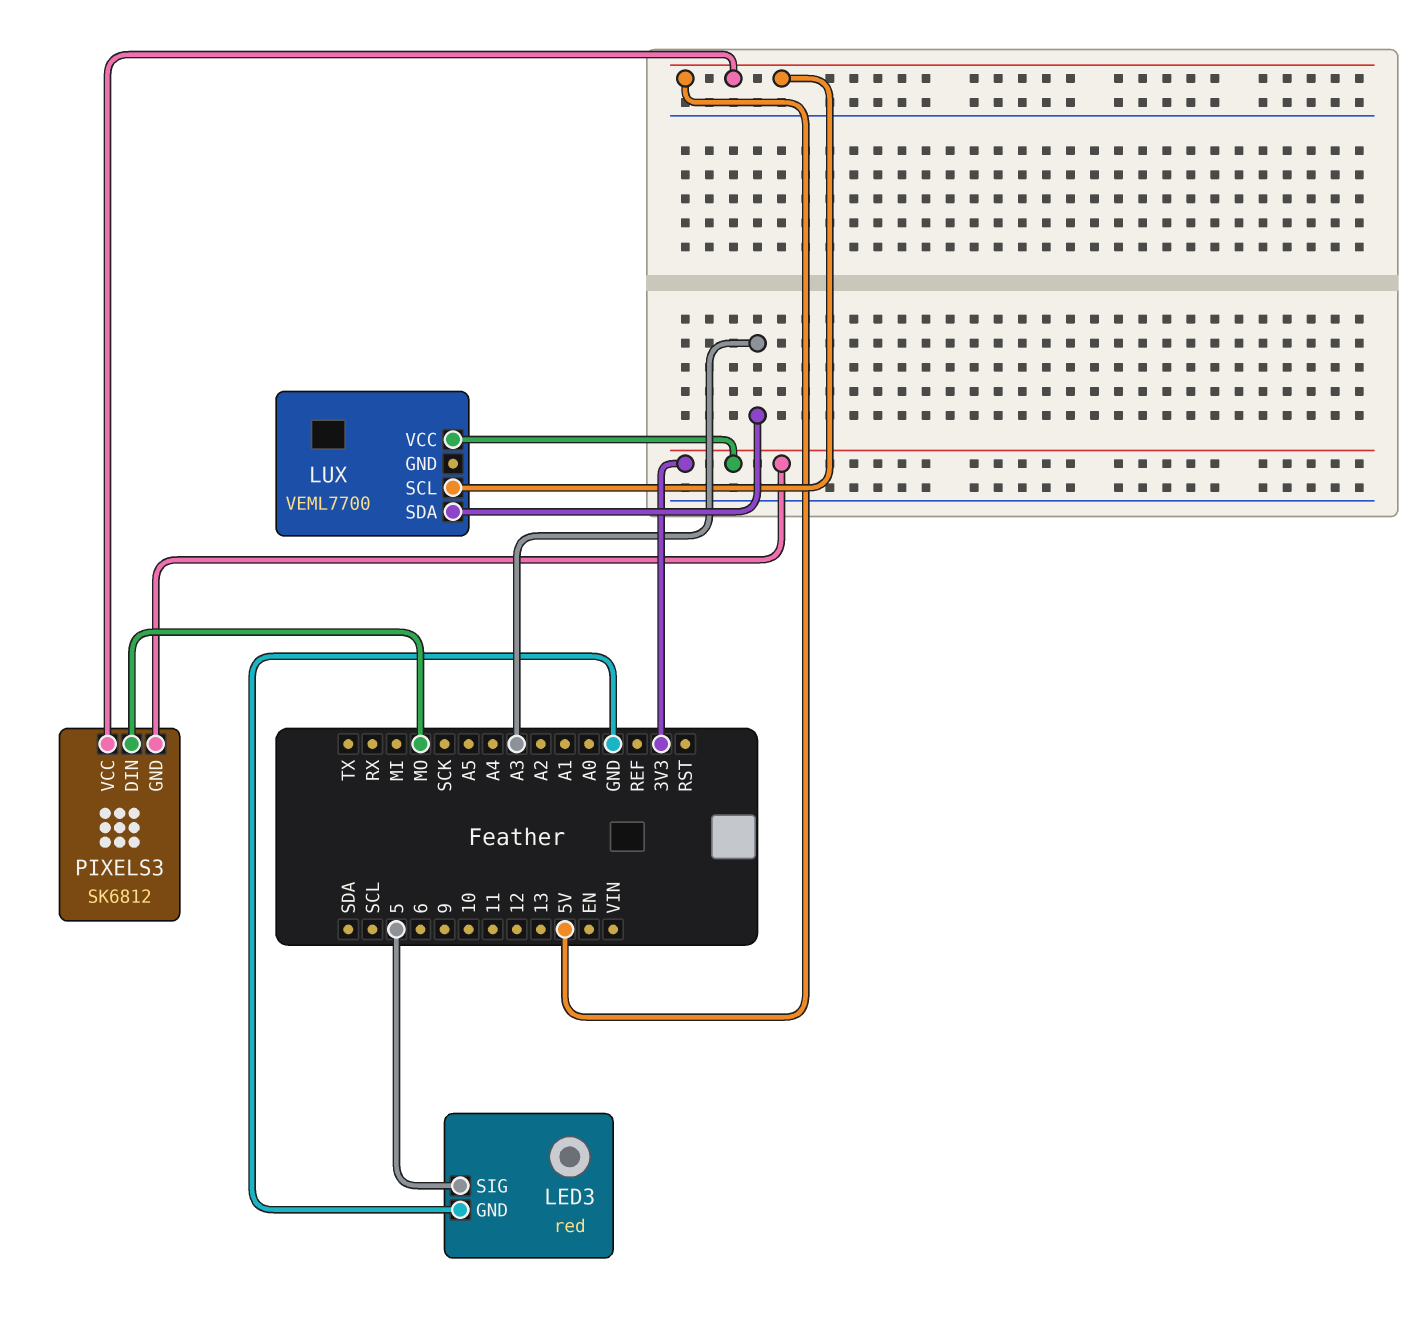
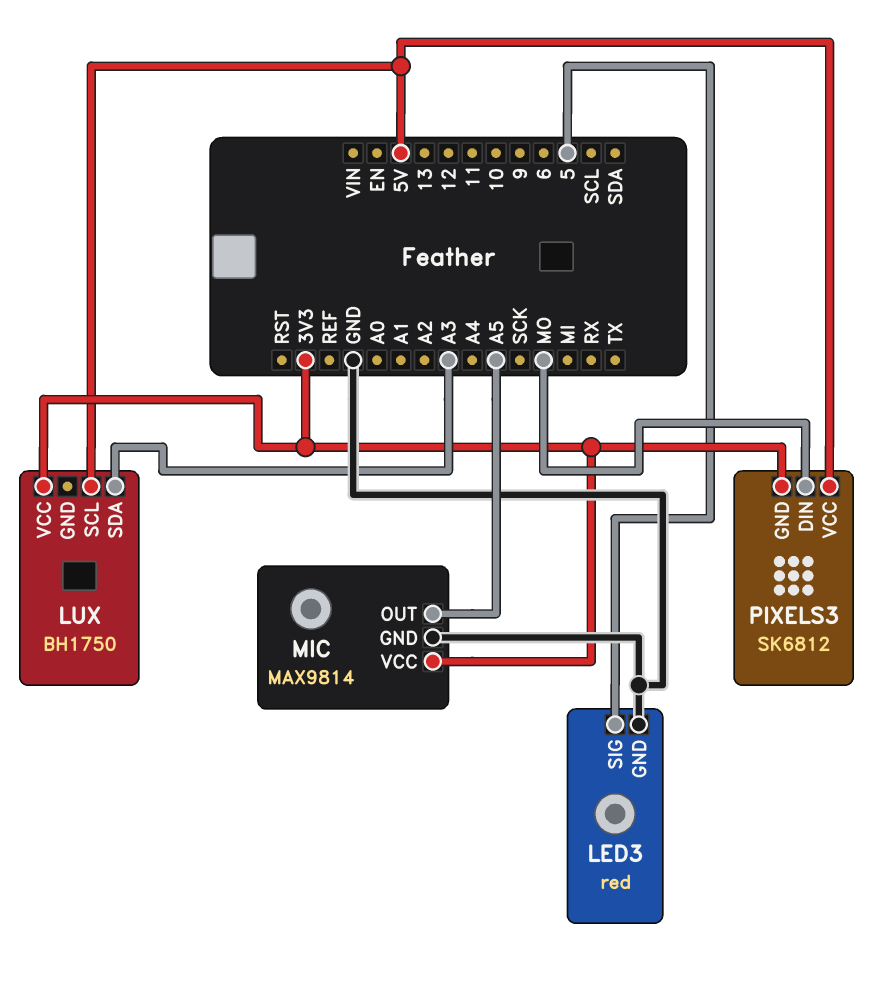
LUX: VEML7700 -> BH1750
MIC: none -> MAX9814
MIC pin GND: none -> GND
MIC pin OUT: none -> A5
MIC pin VCC: none -> 3V3

